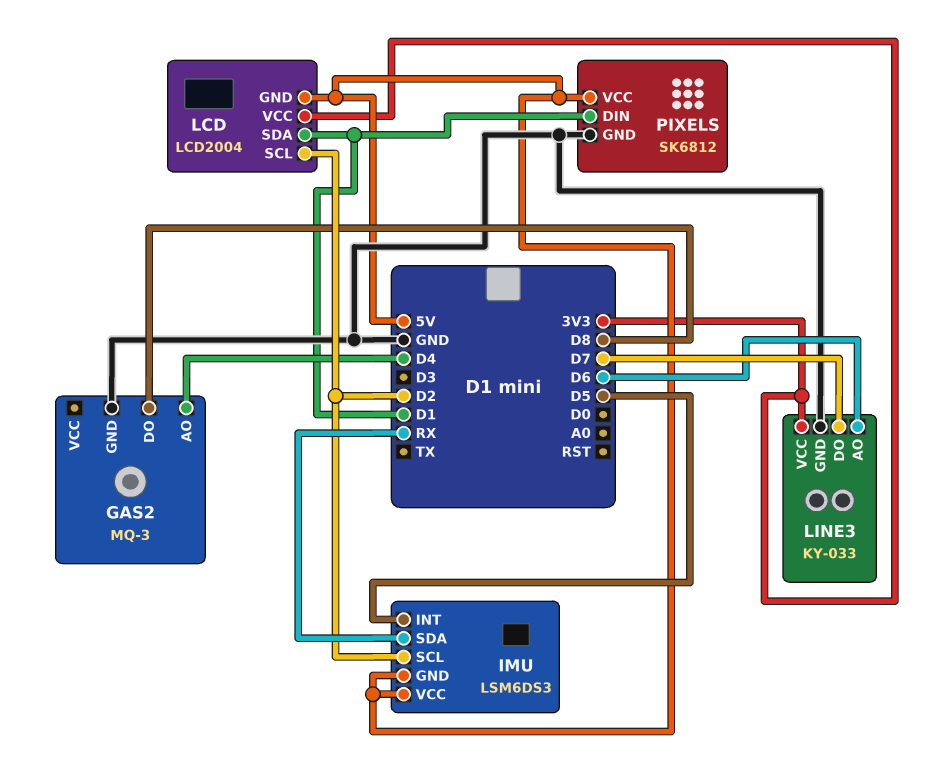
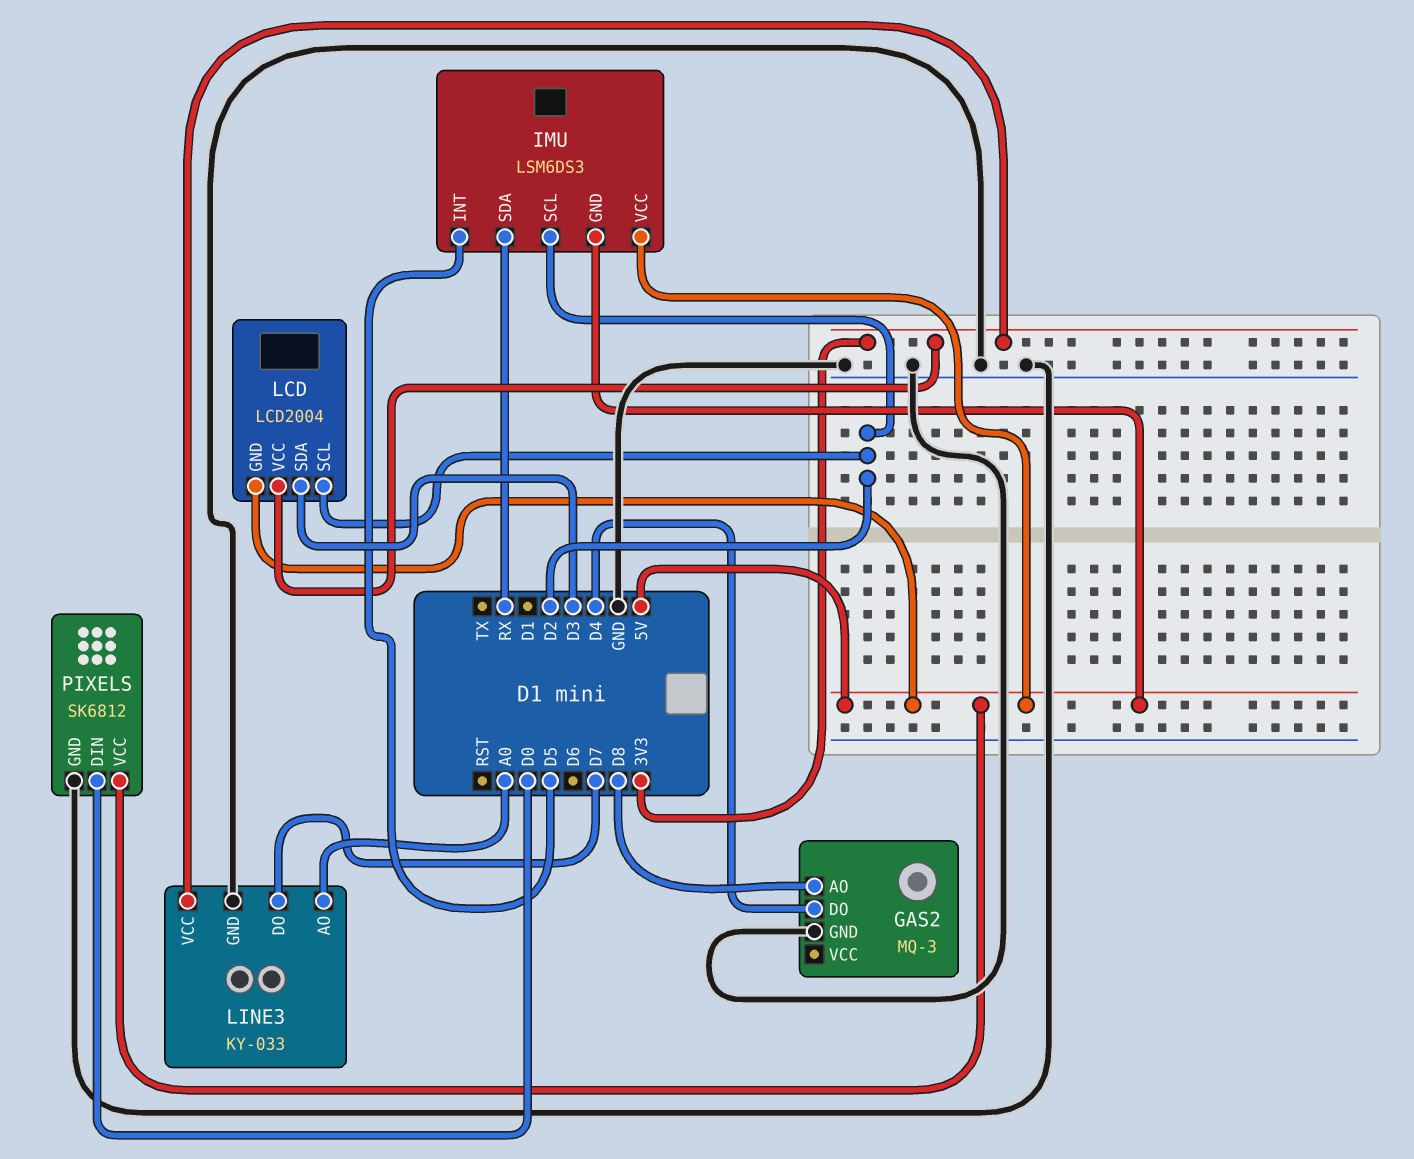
GAS2 pin AO: D4 -> D8
GAS2 pin DO: D8 -> D4
LCD pin SDA: D1 -> D3
LINE3 pin AO: D6 -> A0
PIXELS pin DIN: D1 -> D0

